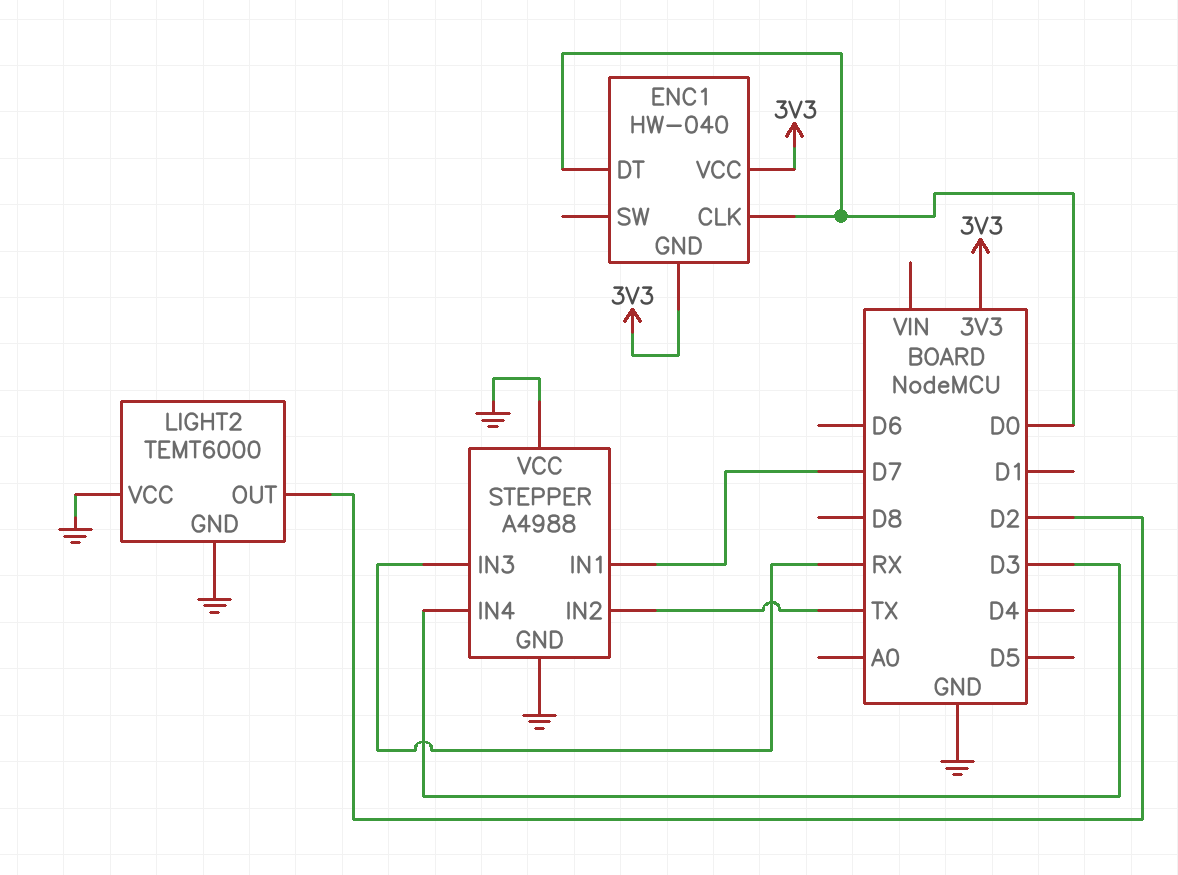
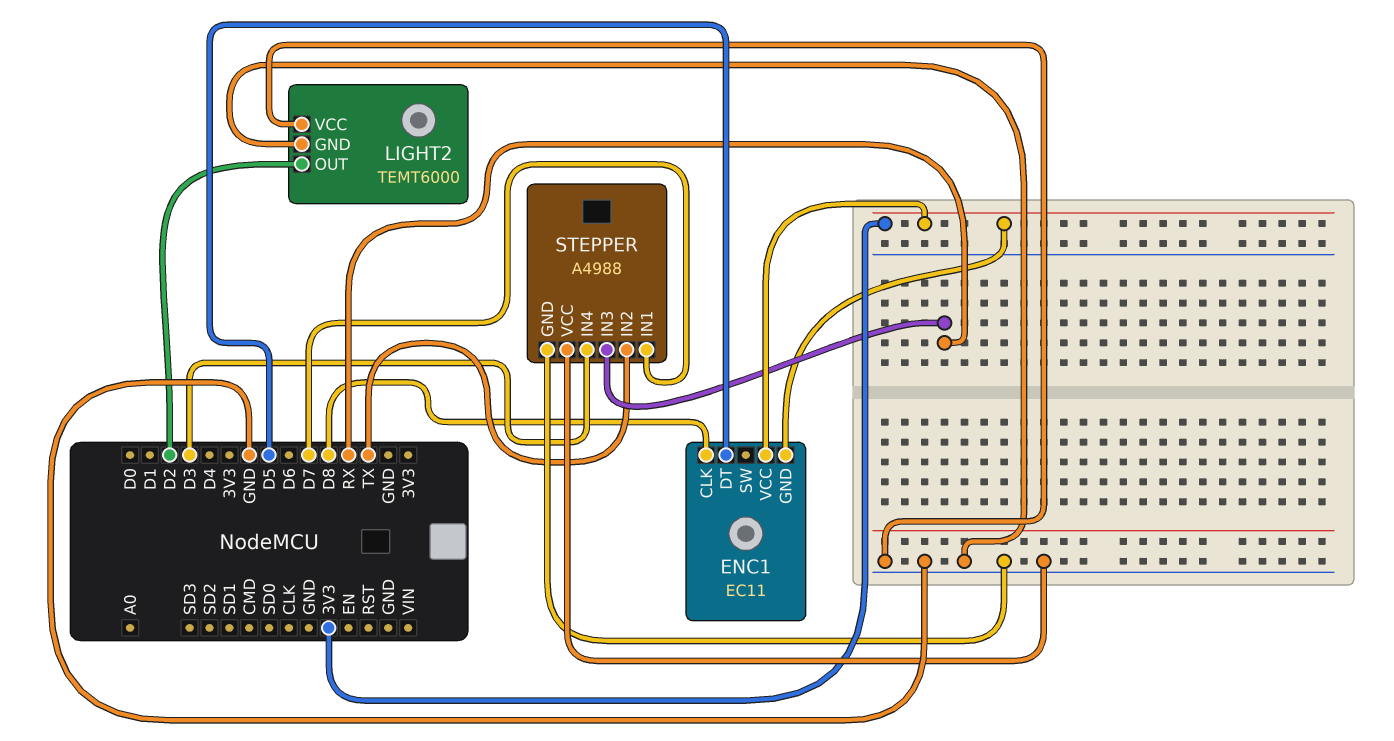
ENC1: HW-040 -> EC11
ENC1 pin CLK: D0 -> D8
ENC1 pin DT: D0 -> D5

